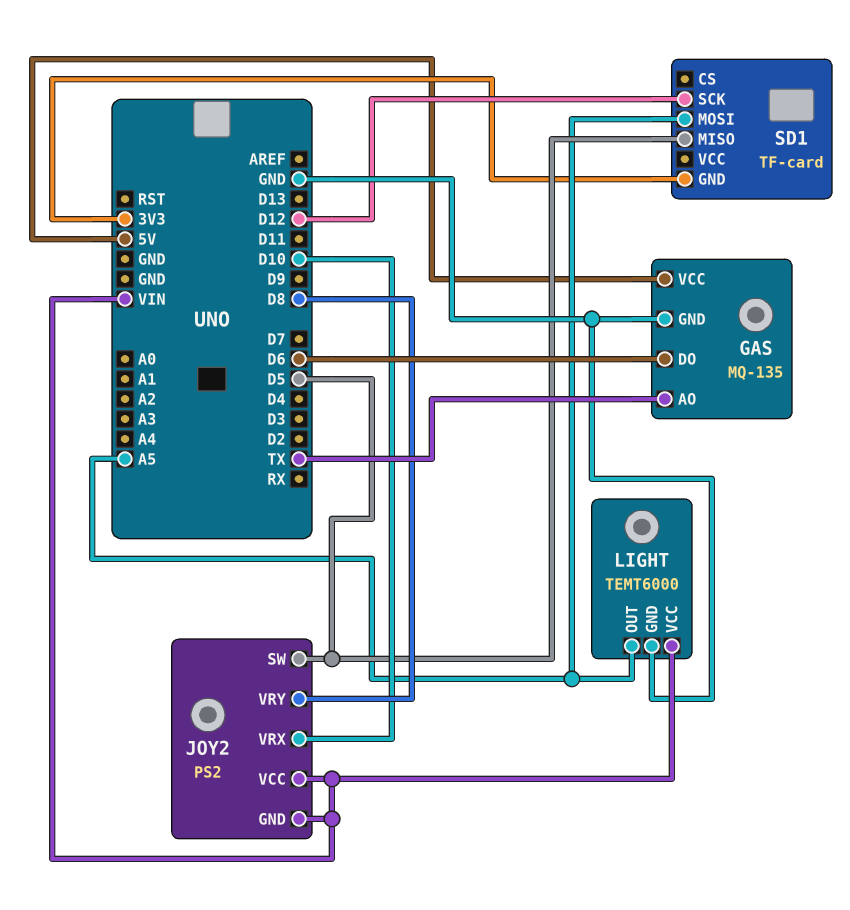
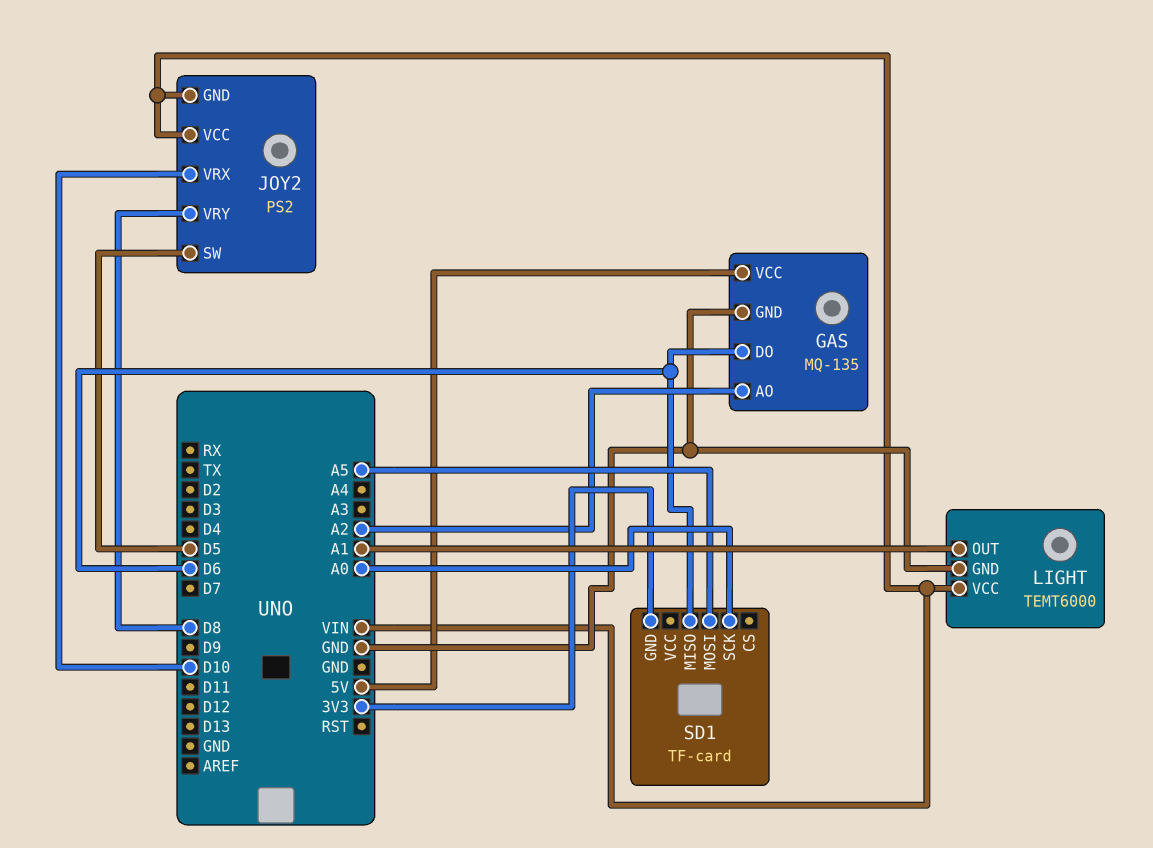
GAS pin AO: TX -> A2
LIGHT pin OUT: A5 -> A1
SD1 pin MISO: D5 -> D6
SD1 pin SCK: D12 -> A0

